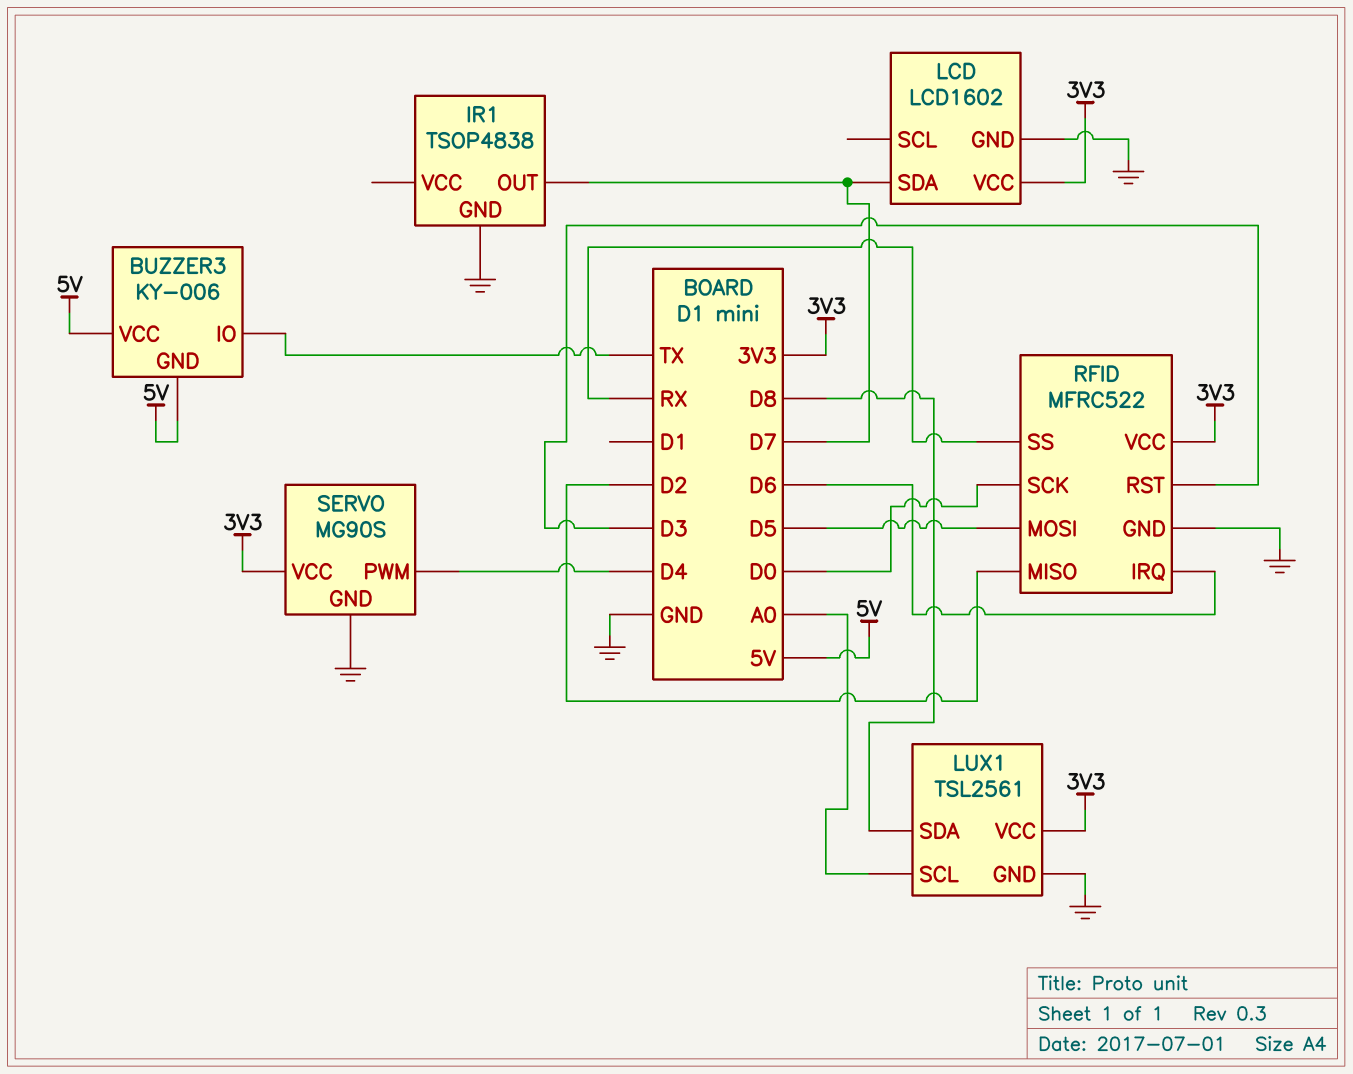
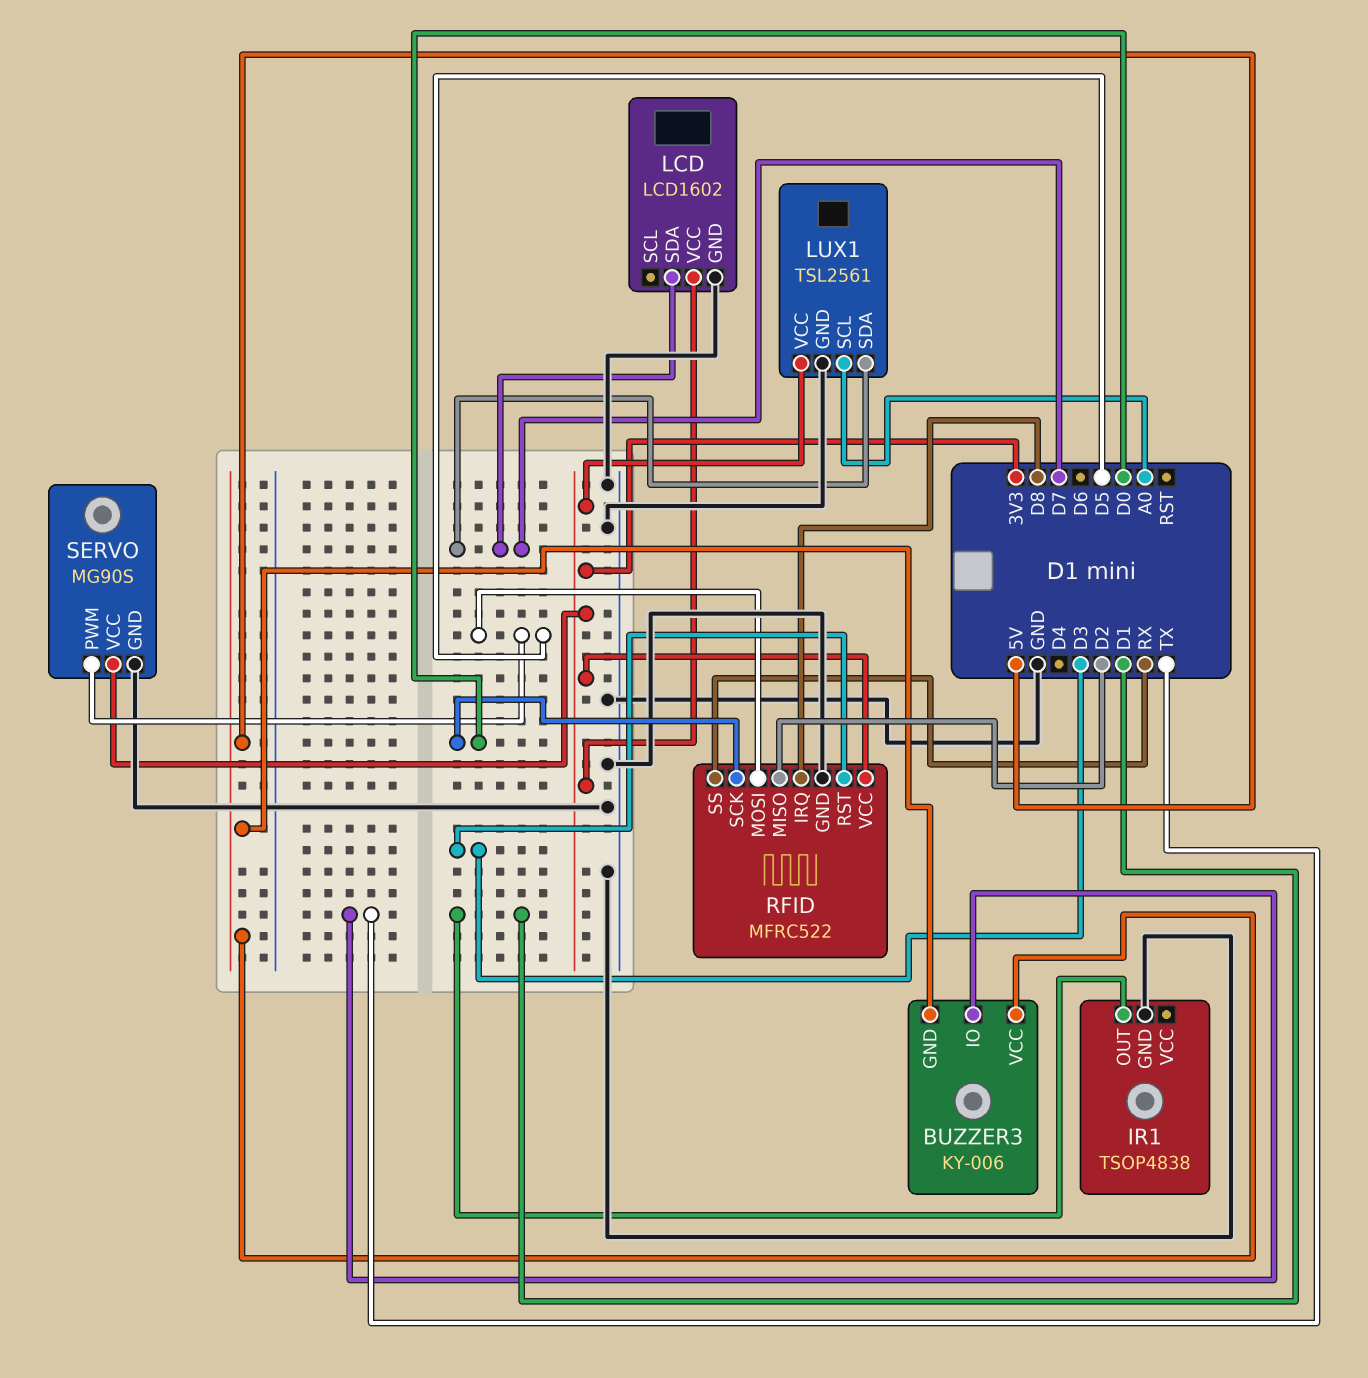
IR1 pin OUT: D7 -> D1
LUX1 pin SDA: D8 -> D7
RFID pin IRQ: D6 -> D8
SERVO pin PWM: D4 -> D5

